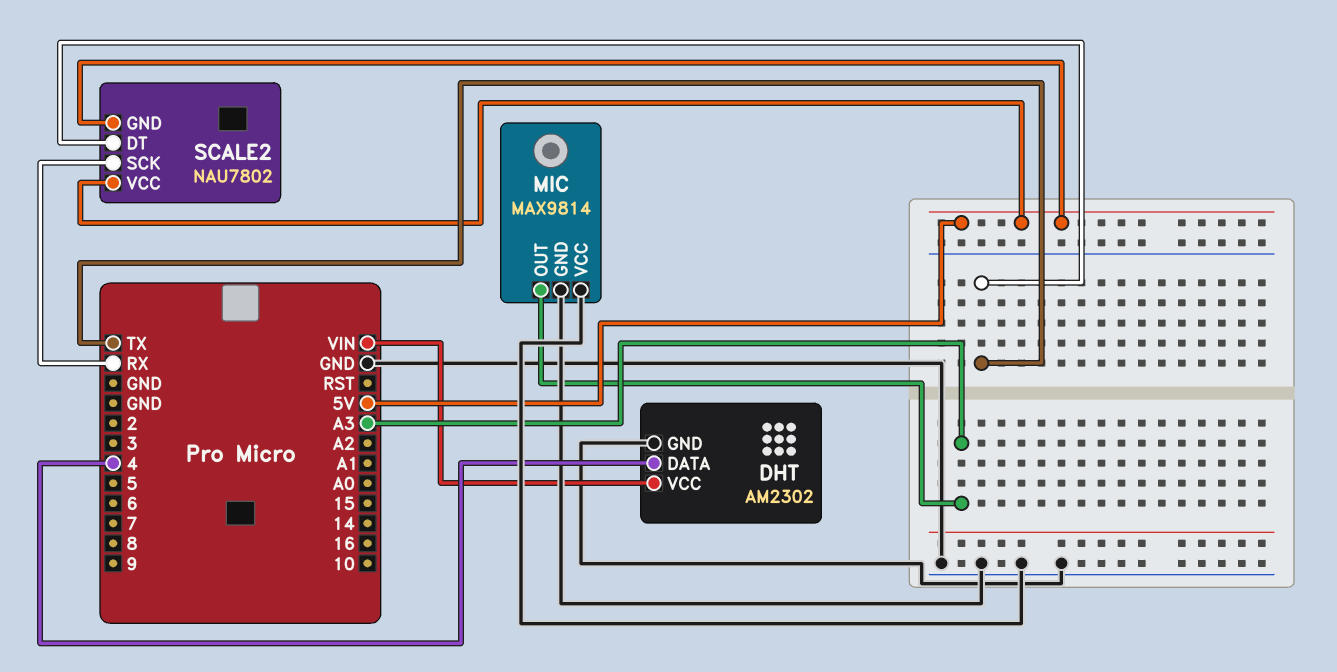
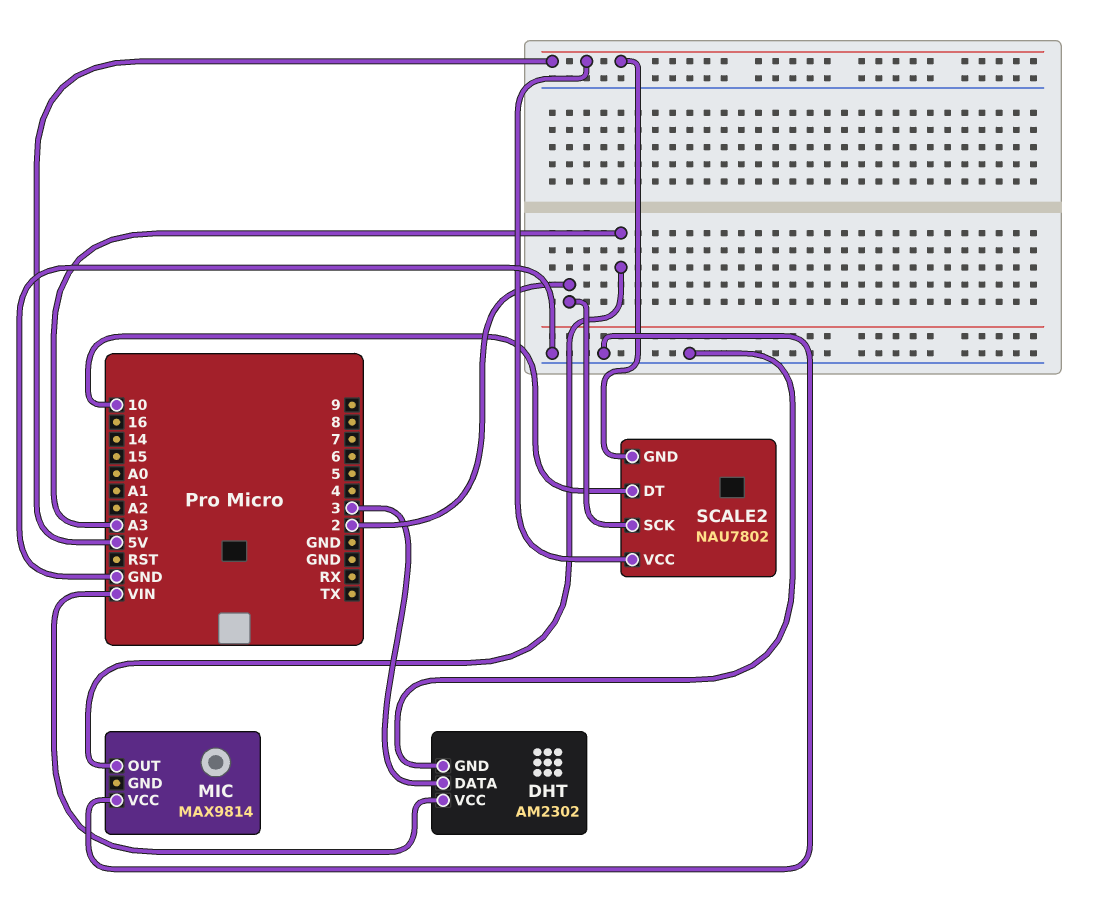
DHT pin DATA: 4 -> 3
MIC pin GND: GND -> none
SCALE2 pin DT: TX -> 10
SCALE2 pin SCK: RX -> 2

